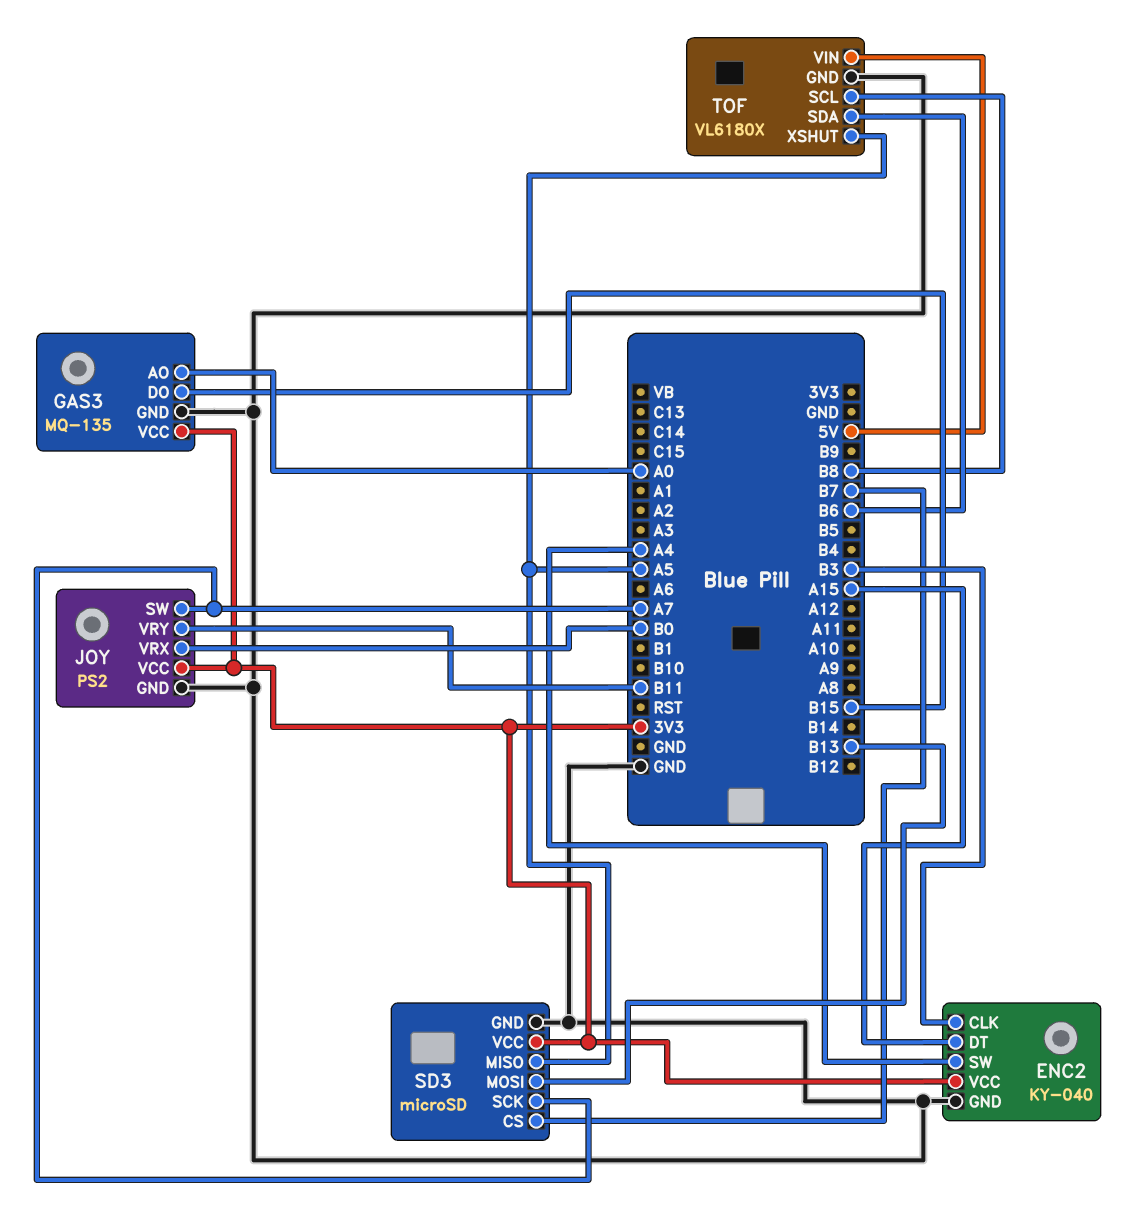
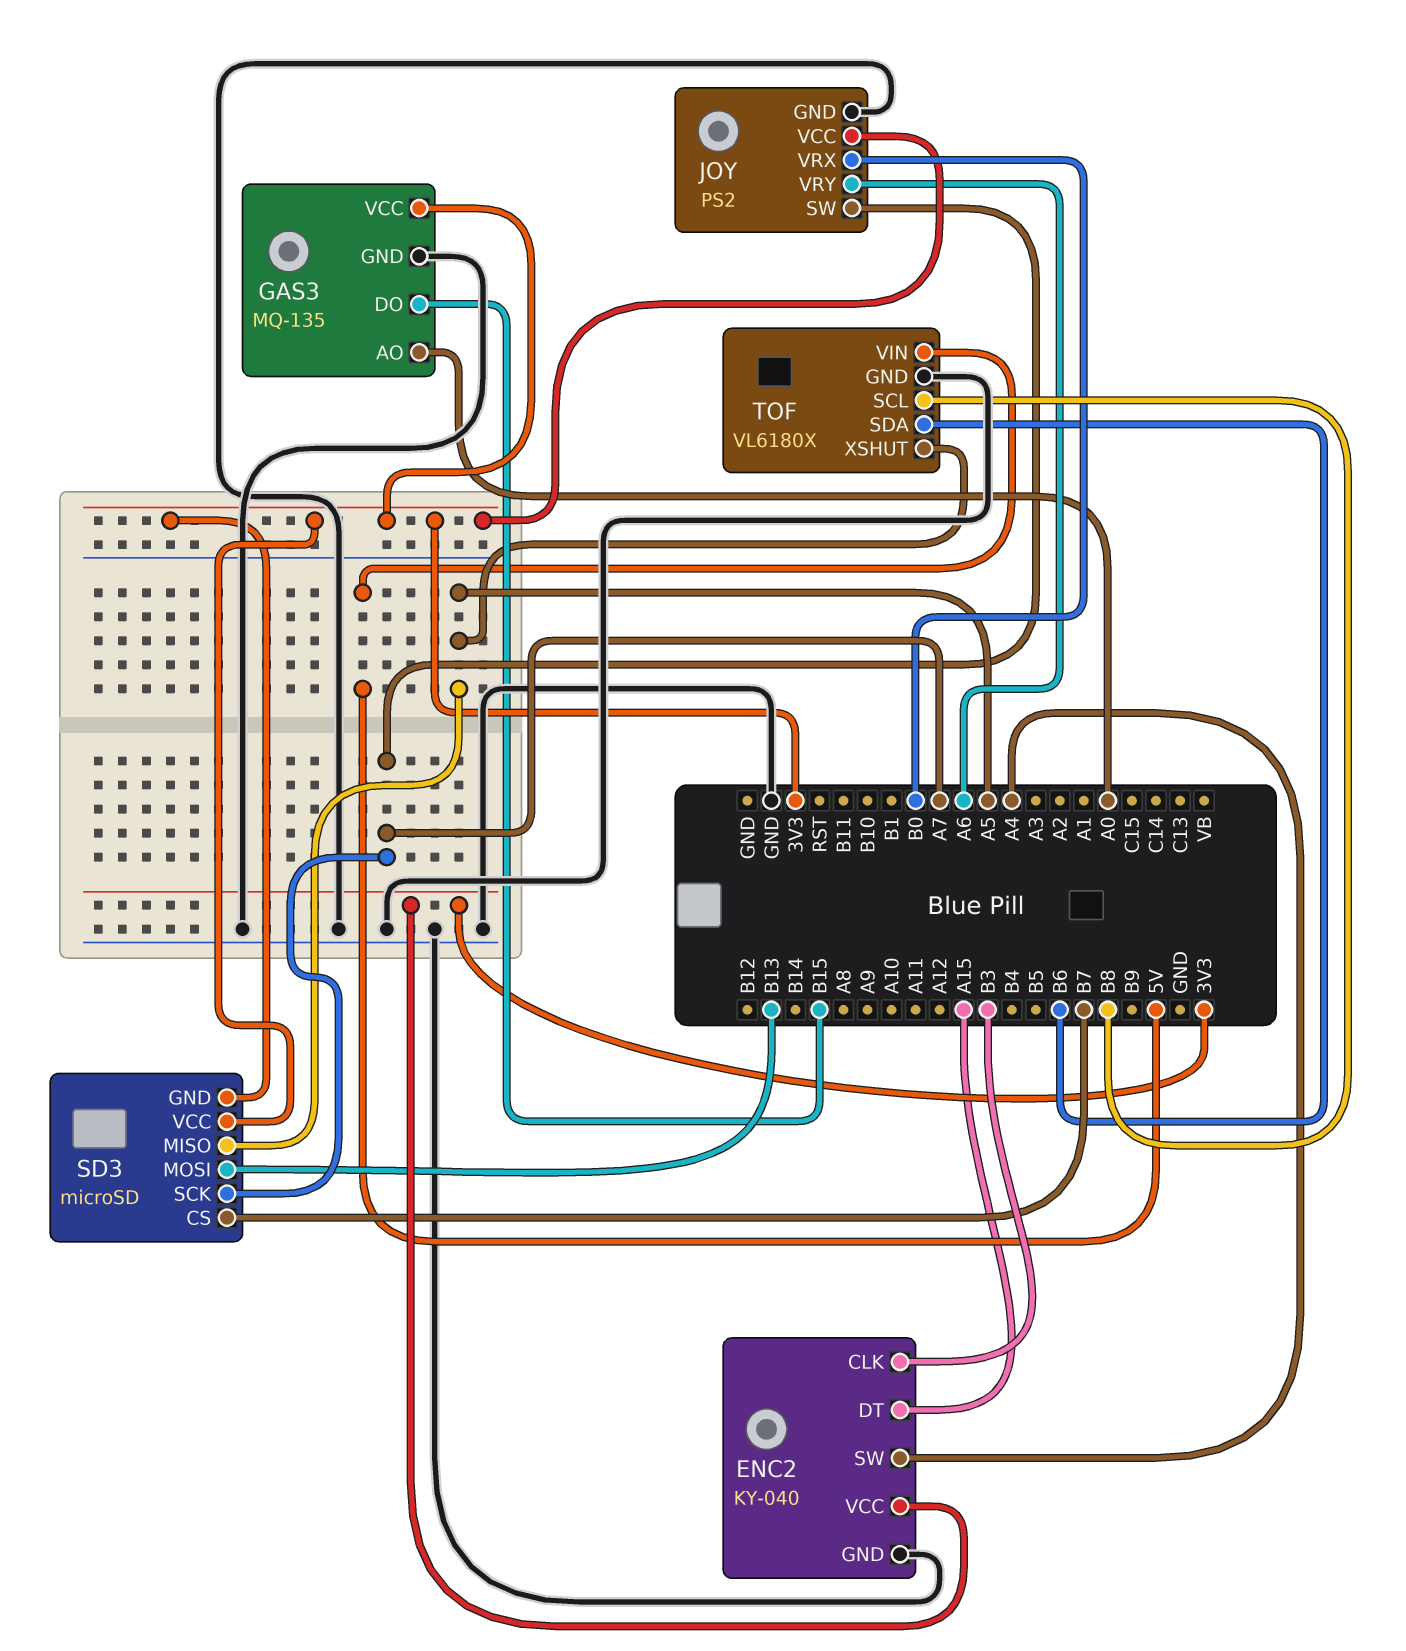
JOY pin VRY: B11 -> A6
SD3 pin GND: GND -> 3V3

